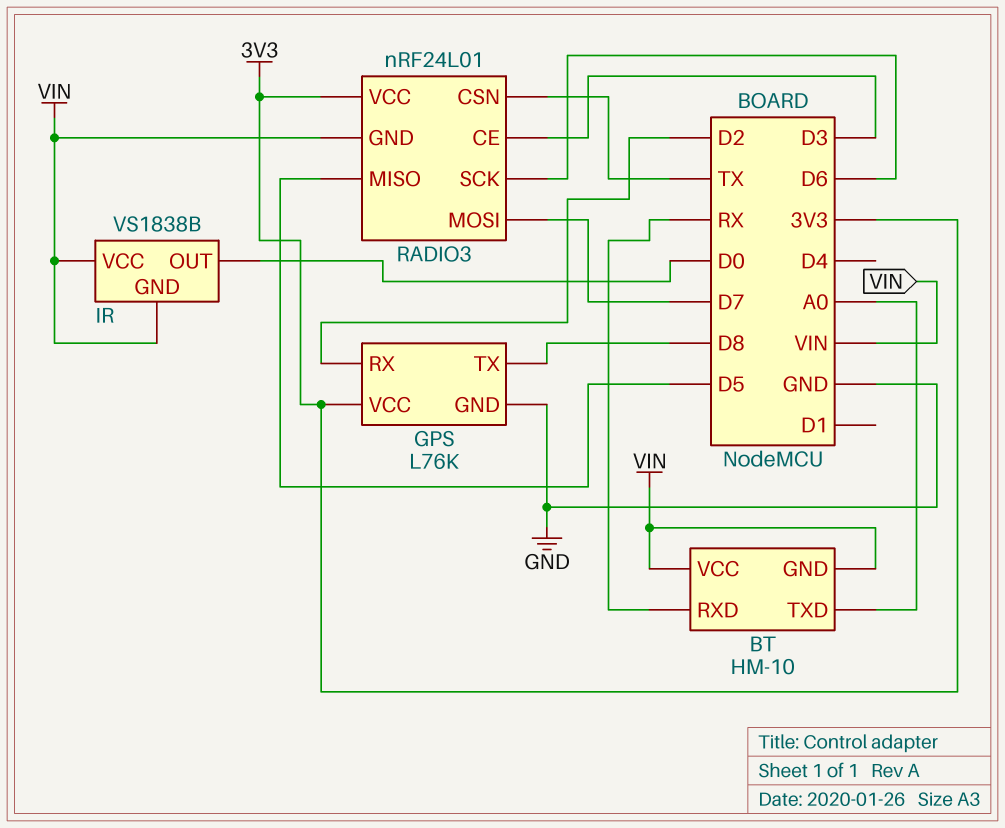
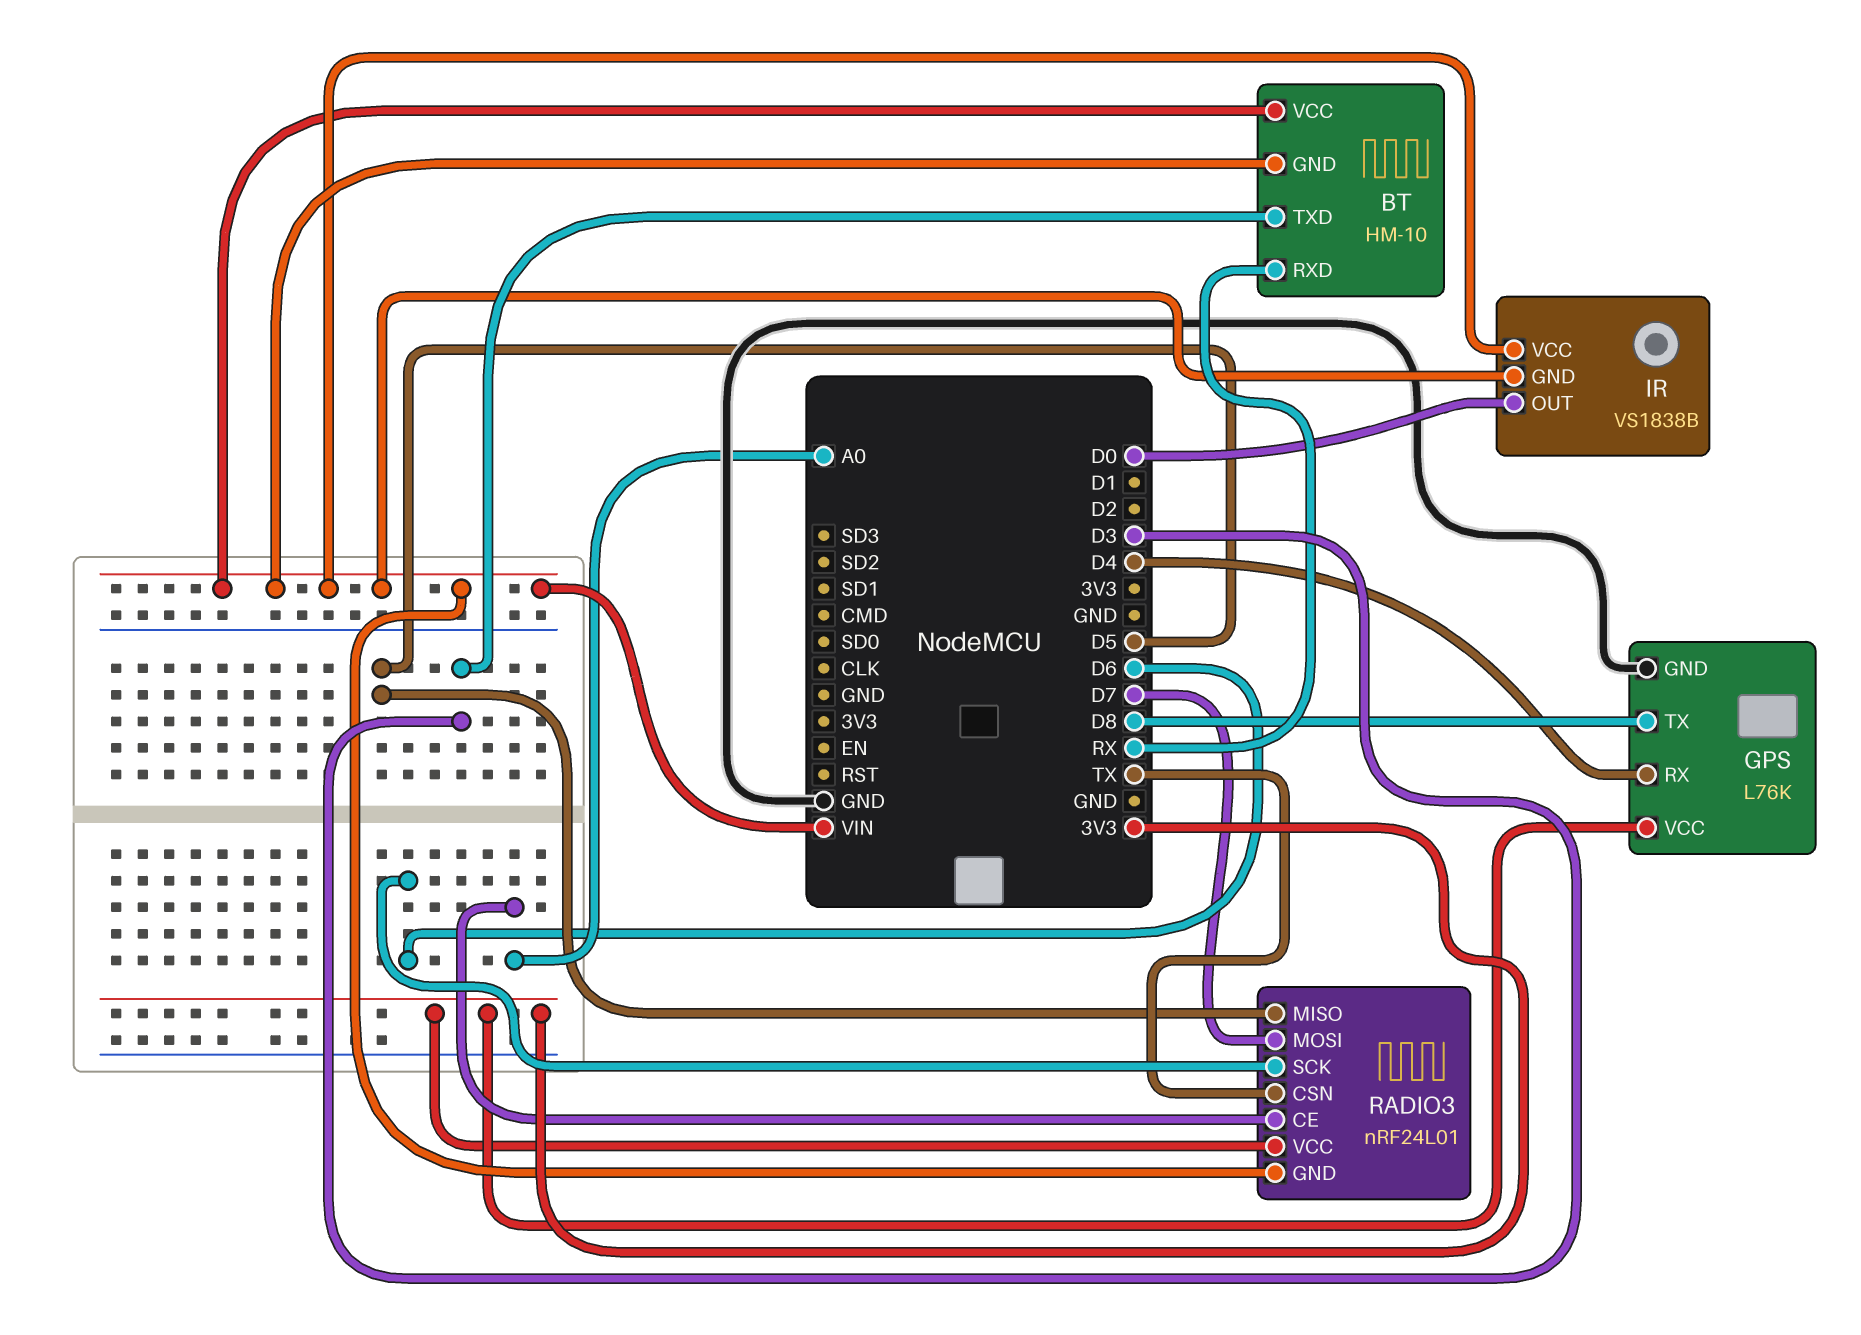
BT pin TXD: A0 -> D3
GPS pin RX: D2 -> D4
RADIO3 pin CE: D3 -> A0

